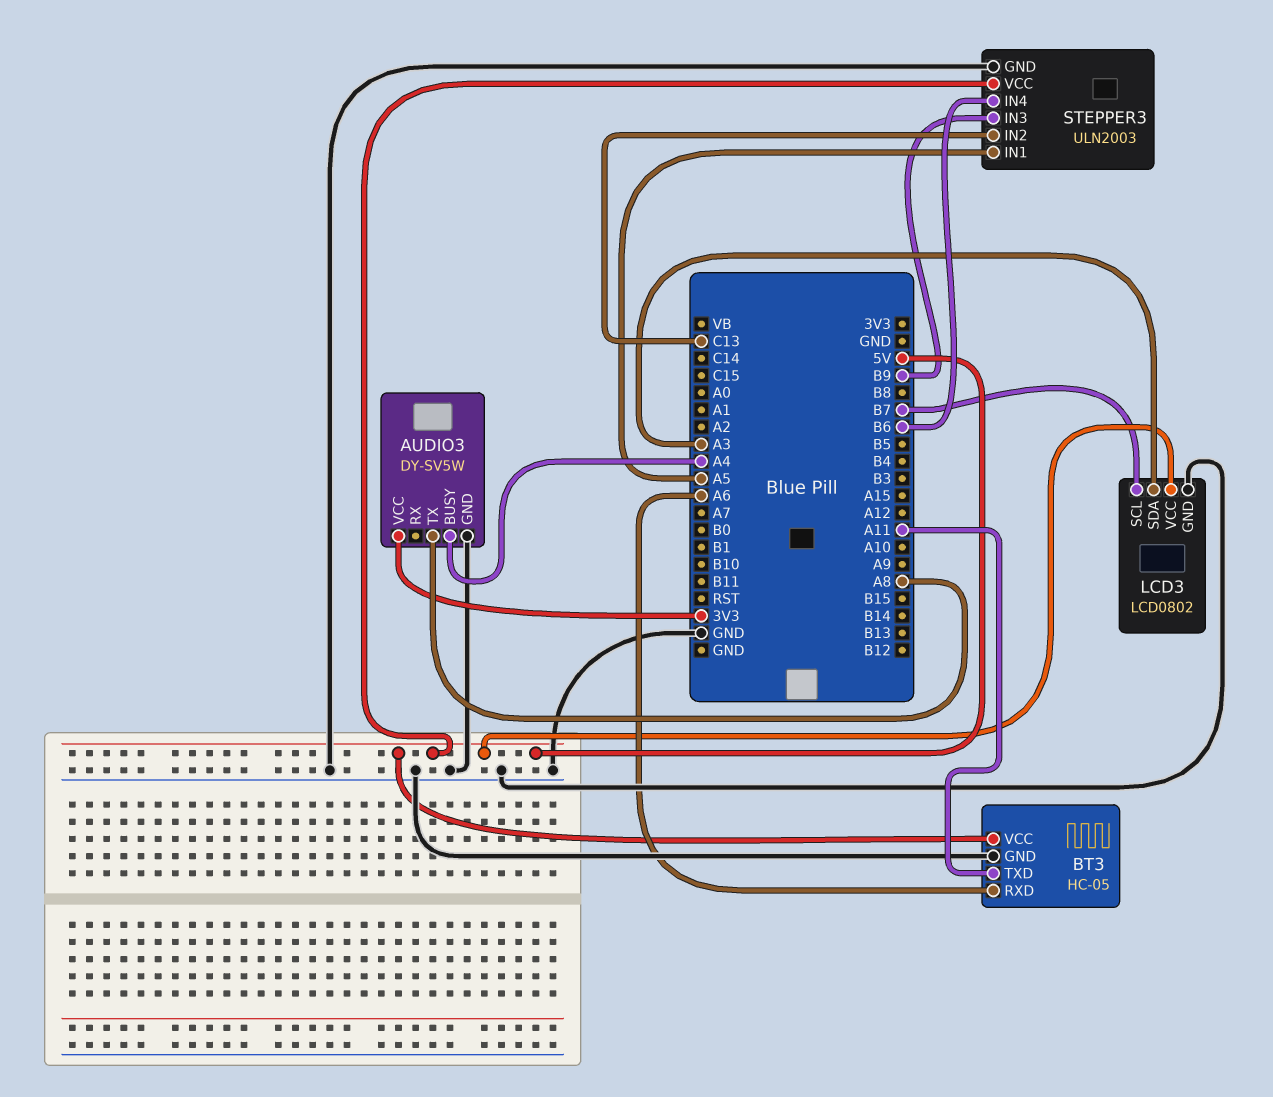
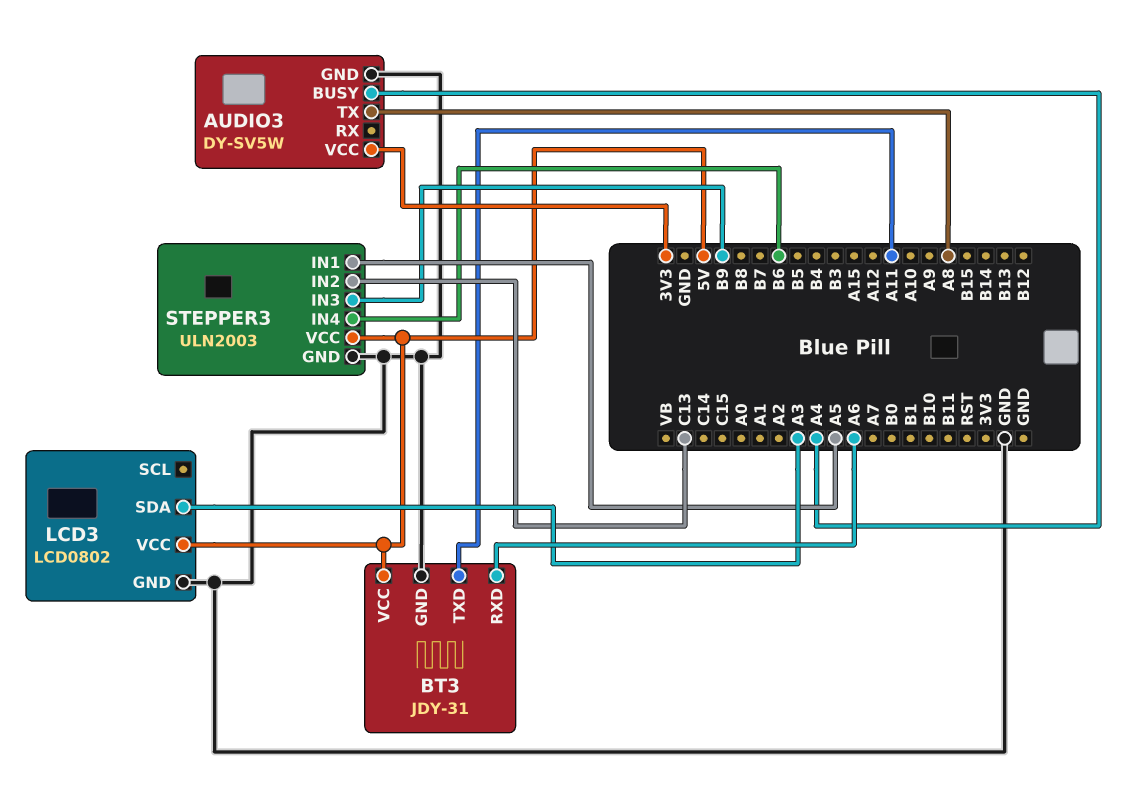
BT3: HC-05 -> JDY-31
LCD3 pin SCL: B7 -> none

